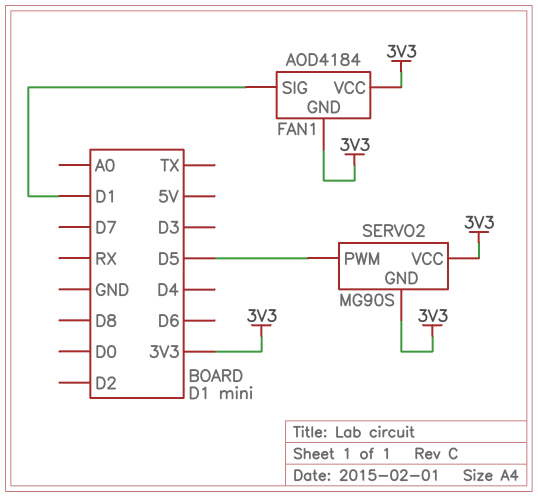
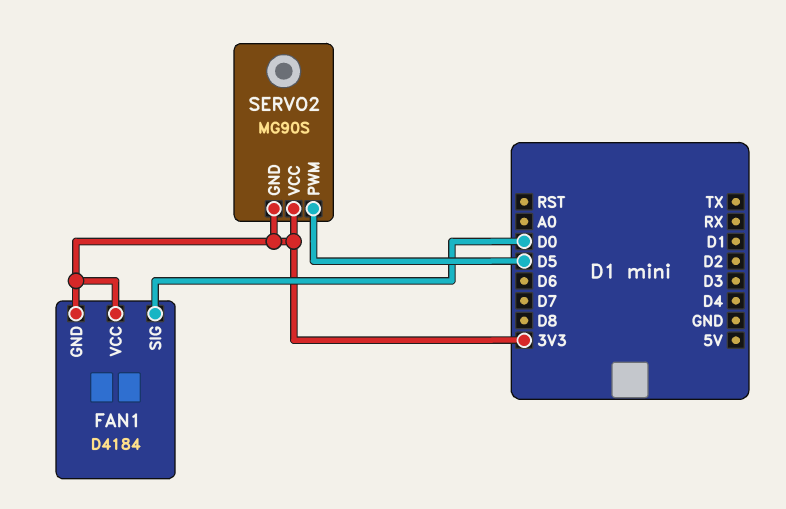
FAN1: AOD4184 -> D4184
FAN1 pin SIG: D1 -> D0

